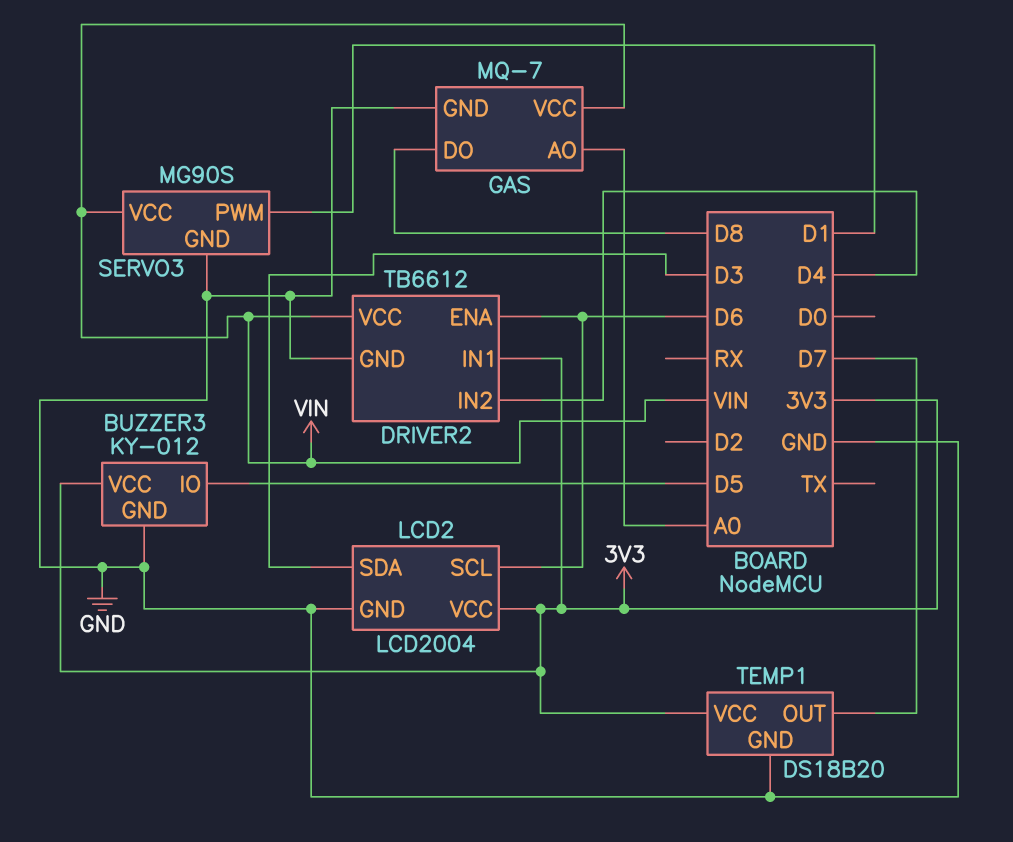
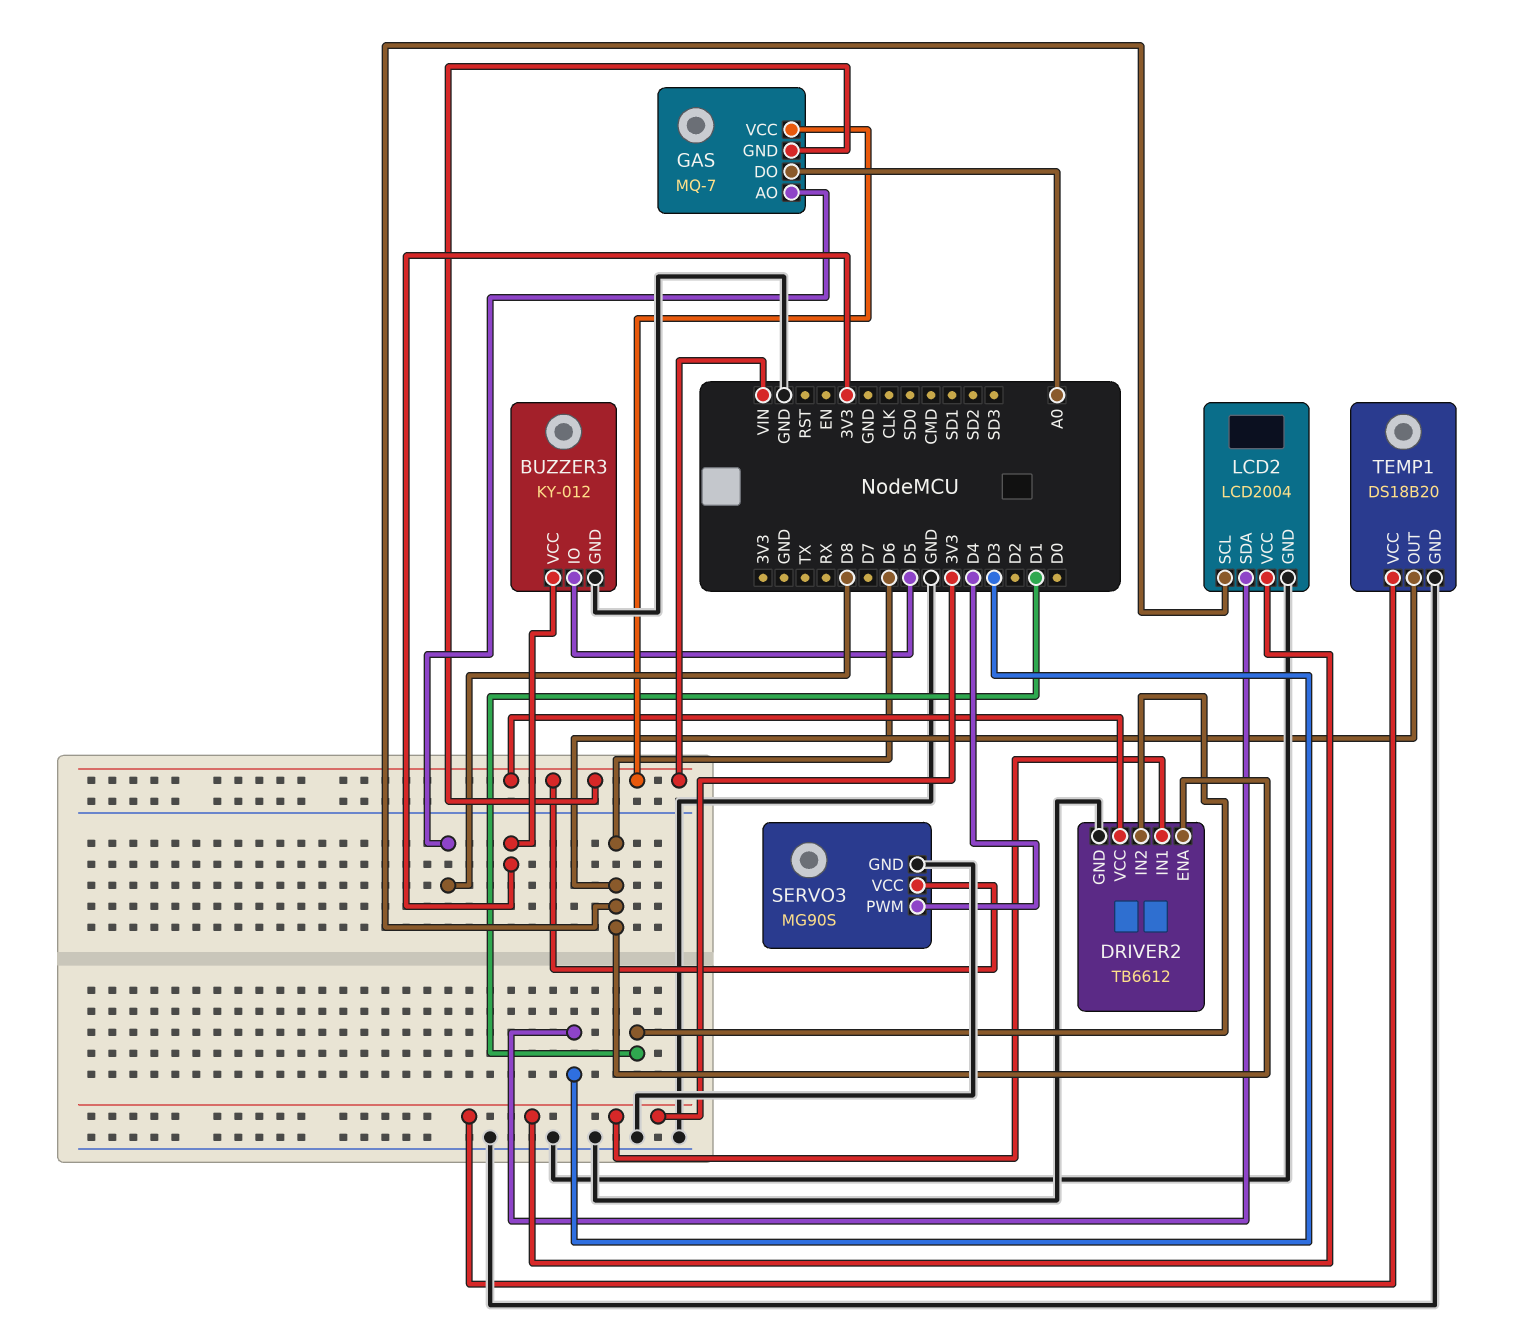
DRIVER2 pin IN2: D4 -> D1
GAS pin AO: A0 -> D8
GAS pin DO: D8 -> A0
GAS pin GND: GND -> VIN
SERVO3 pin PWM: D1 -> D4
TEMP1 pin OUT: D7 -> D6

